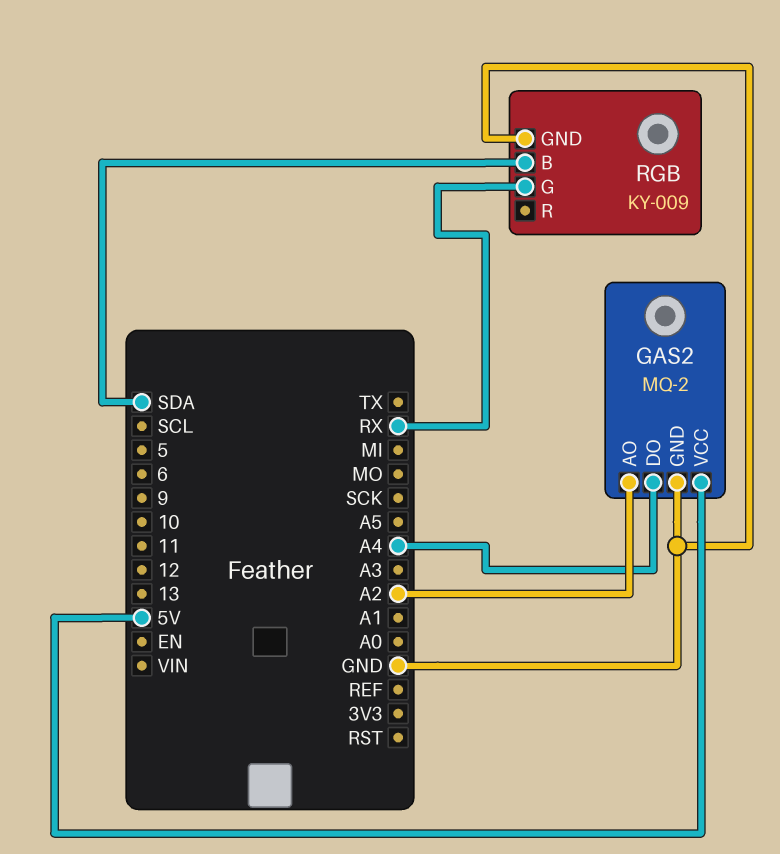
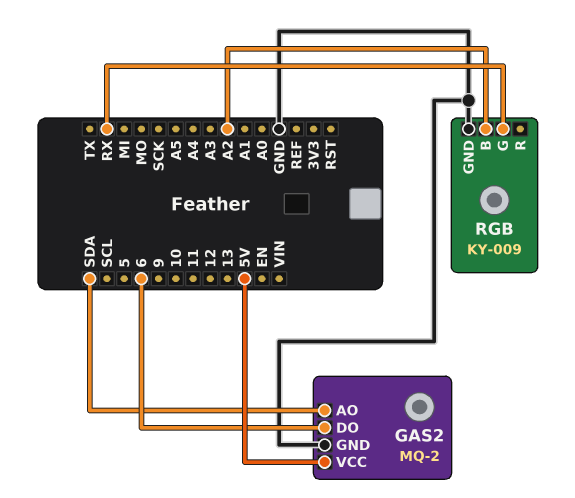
GAS2 pin AO: A2 -> SDA
GAS2 pin DO: A4 -> 6
RGB pin B: SDA -> A2

